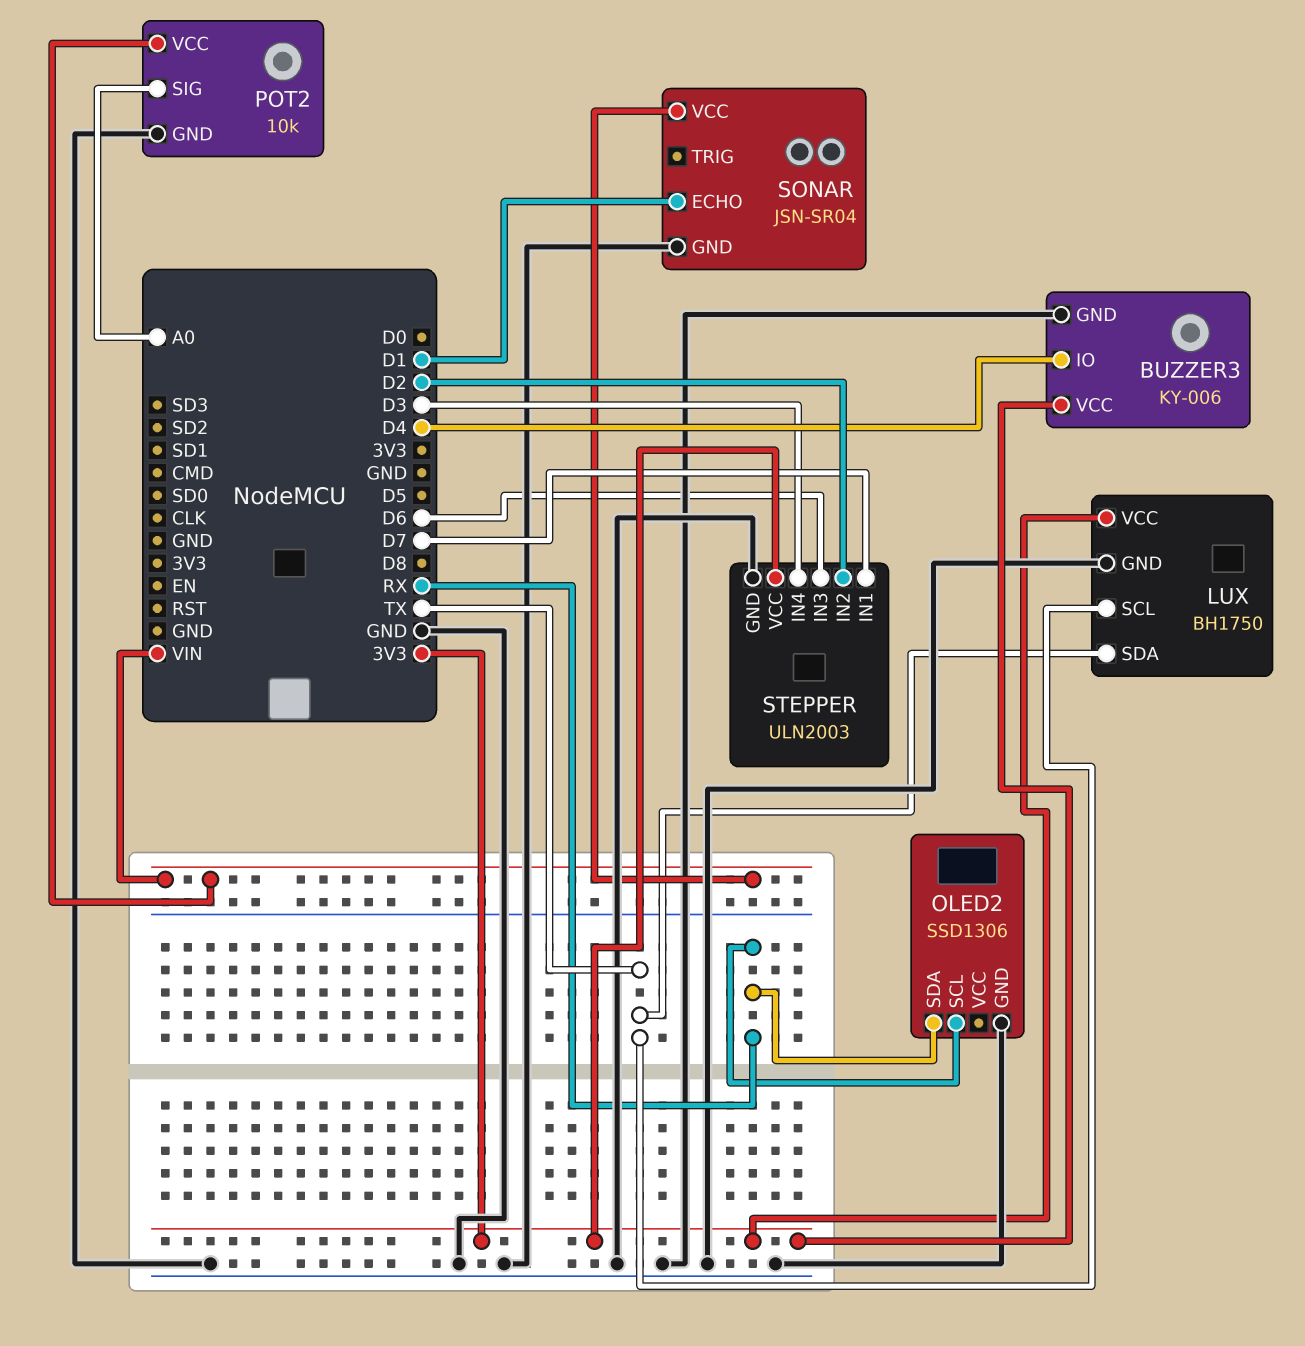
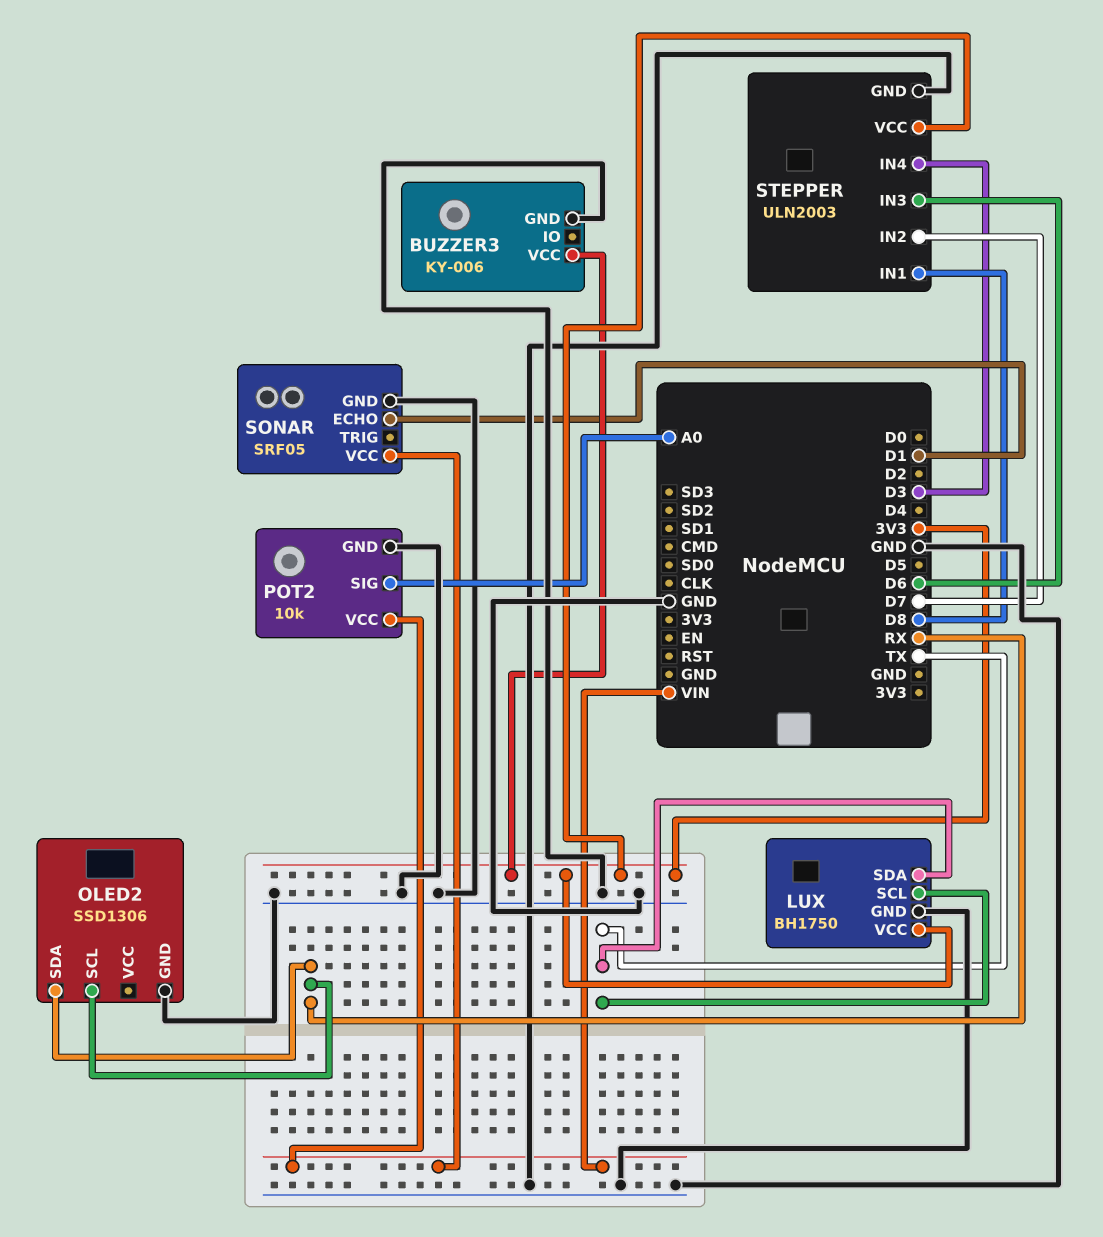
BUZZER3 pin IO: D4 -> none
SONAR: JSN-SR04 -> SRF05
STEPPER pin IN1: D7 -> D8
STEPPER pin IN2: D2 -> D7

